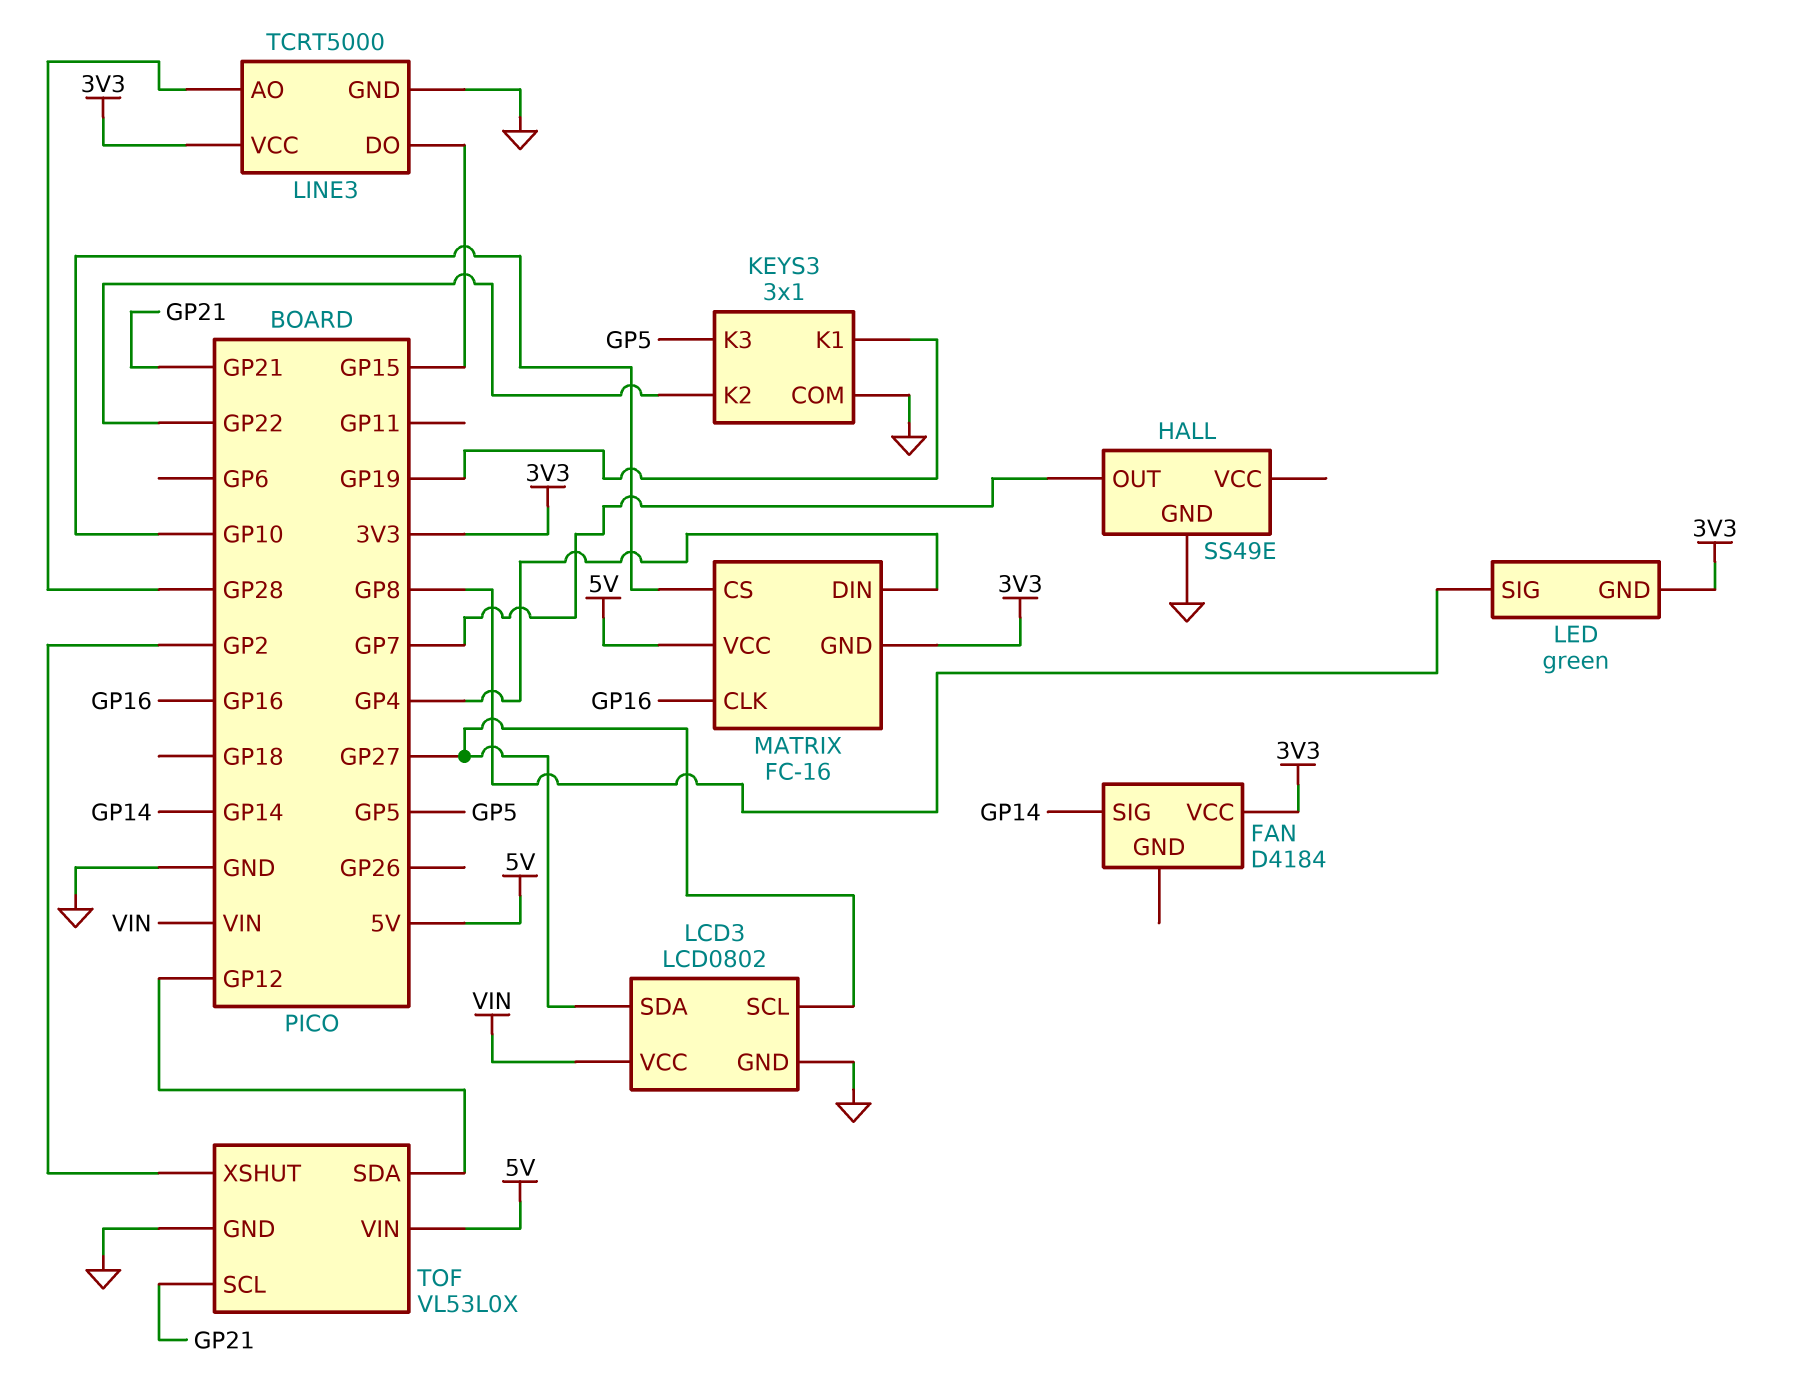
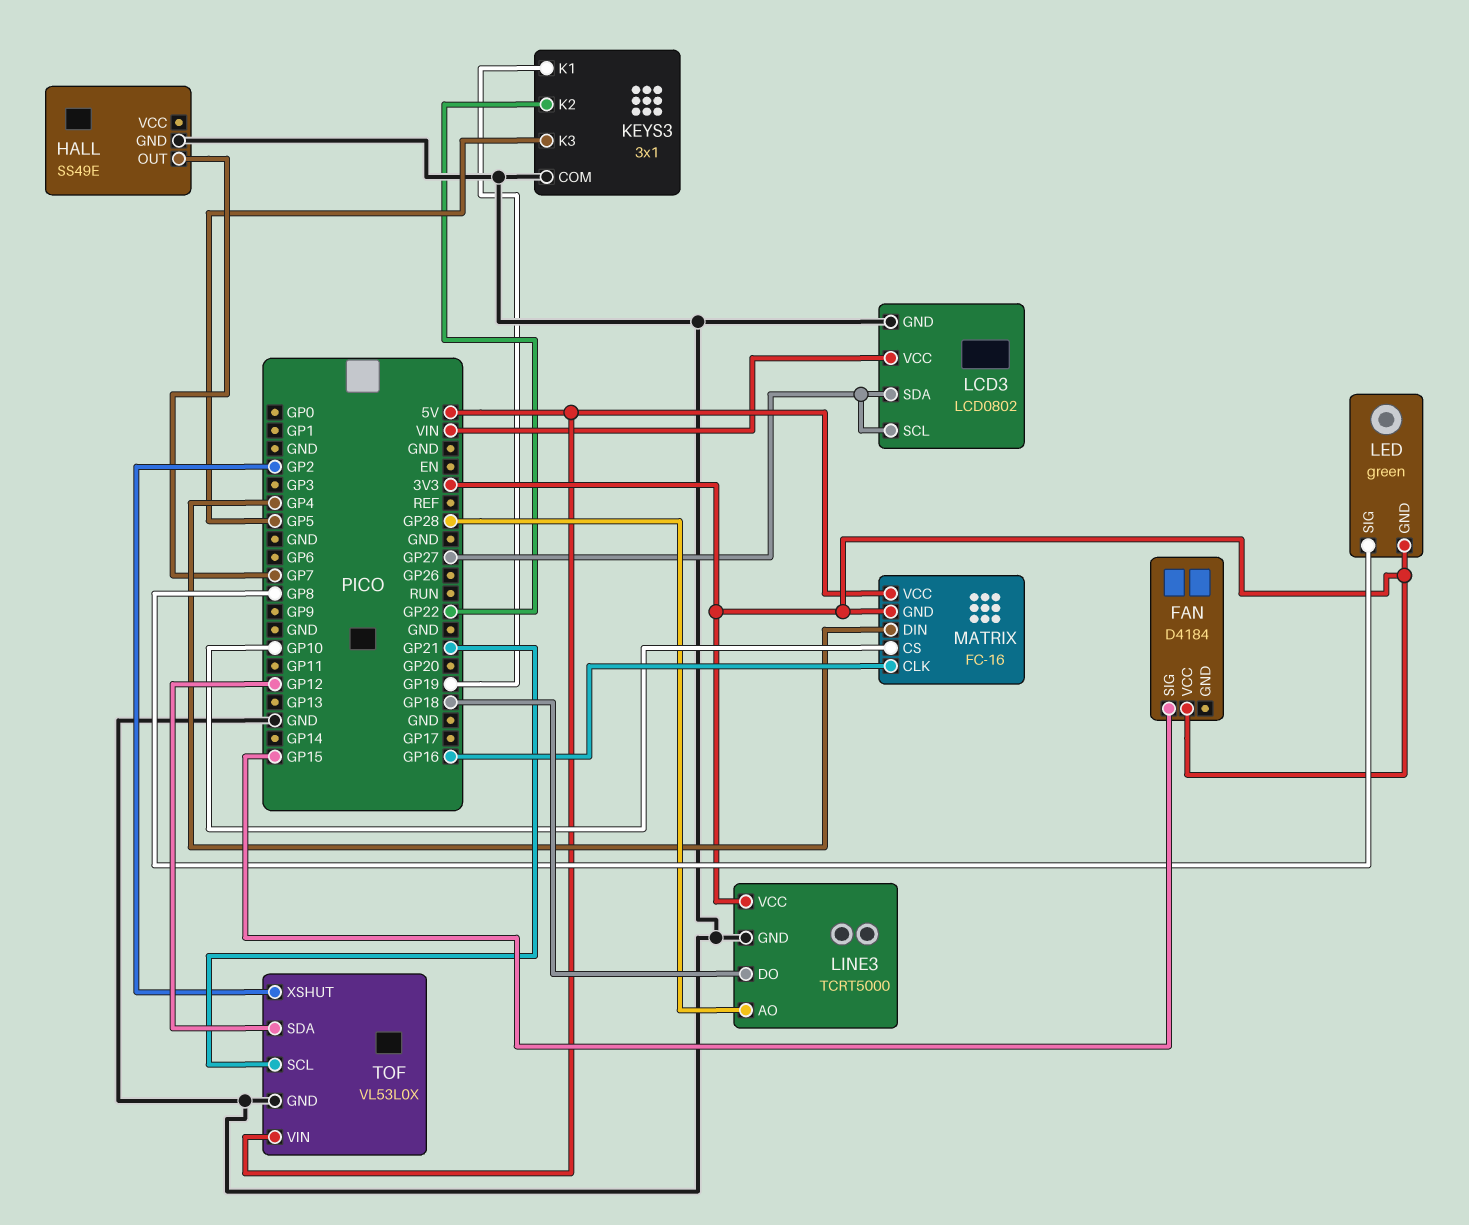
FAN pin SIG: GP14 -> GP15
LINE3 pin DO: GP15 -> GP18

